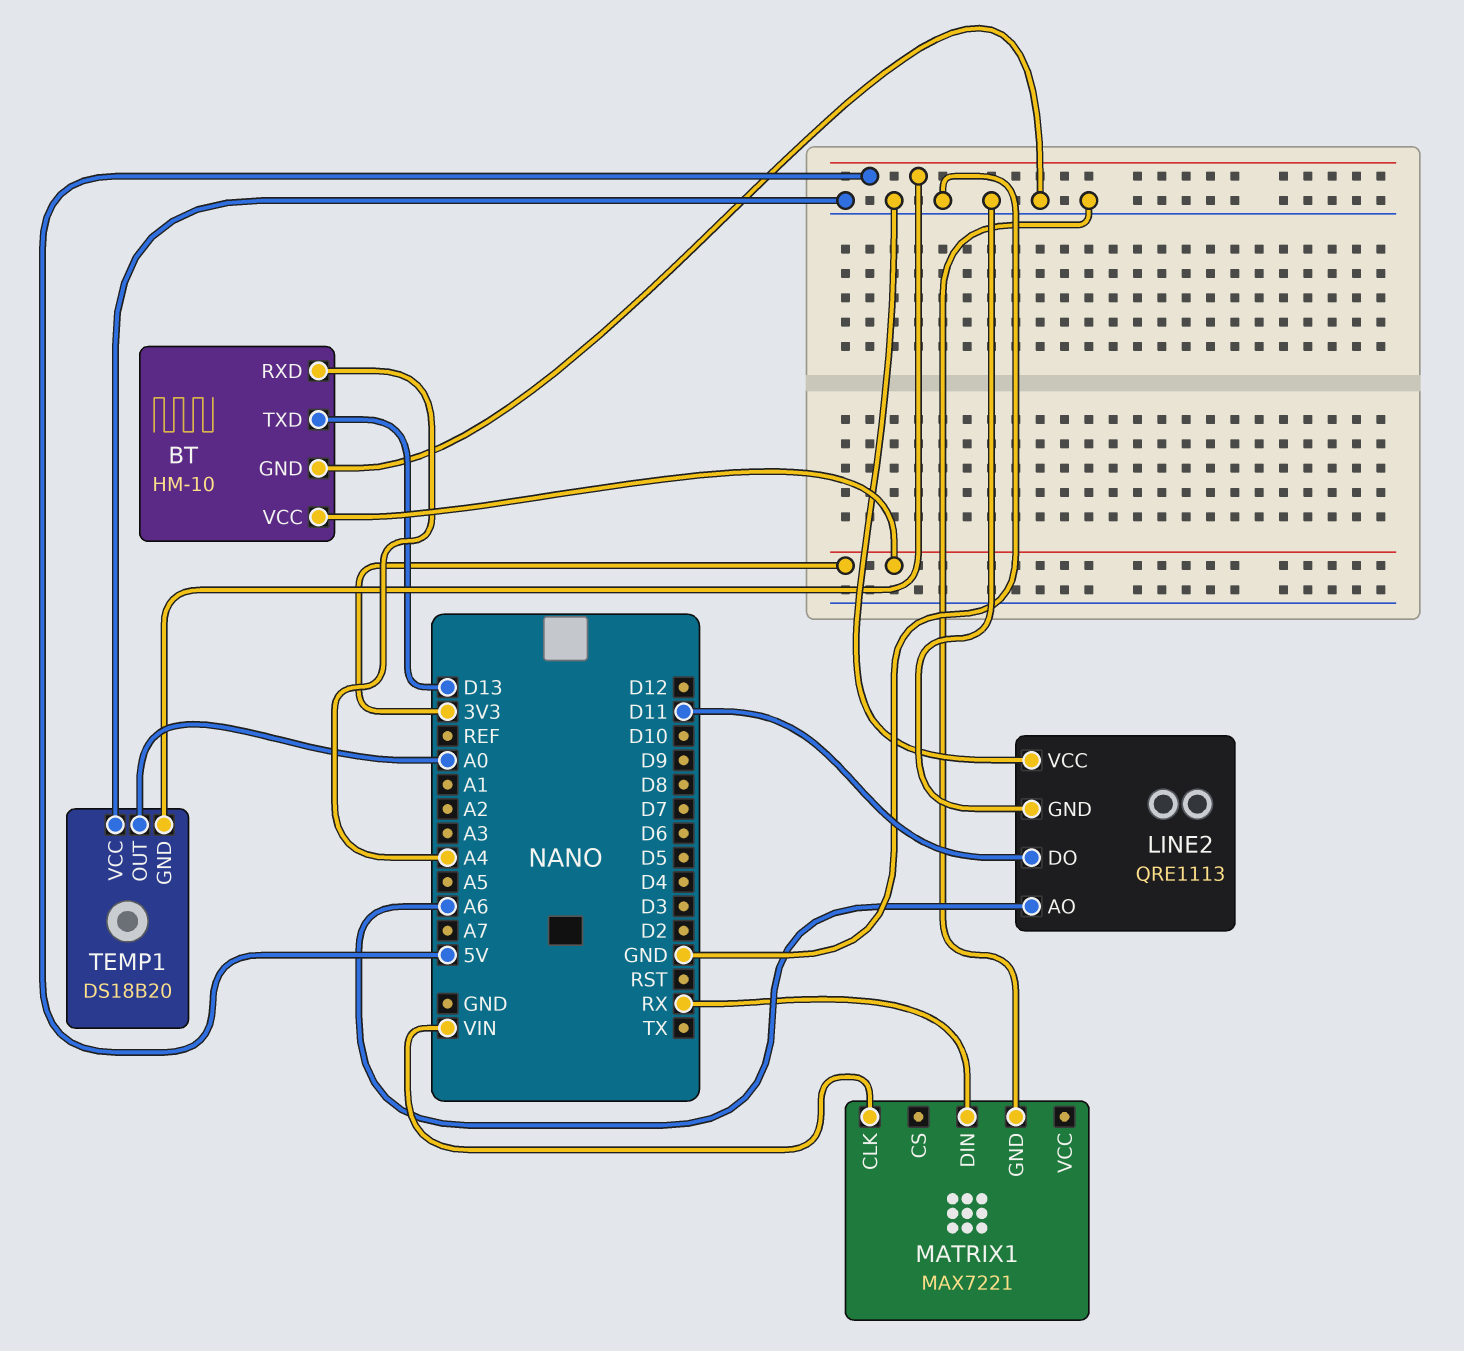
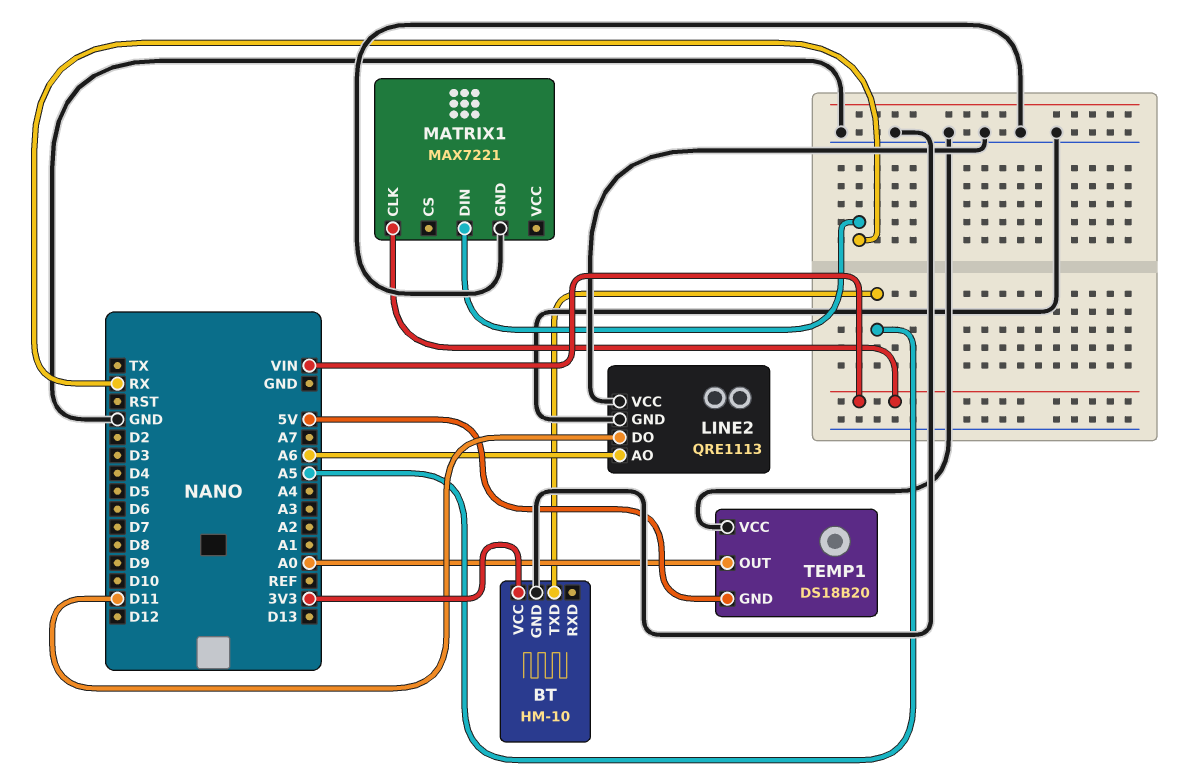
BT pin RXD: A4 -> none
BT pin TXD: D13 -> A5

